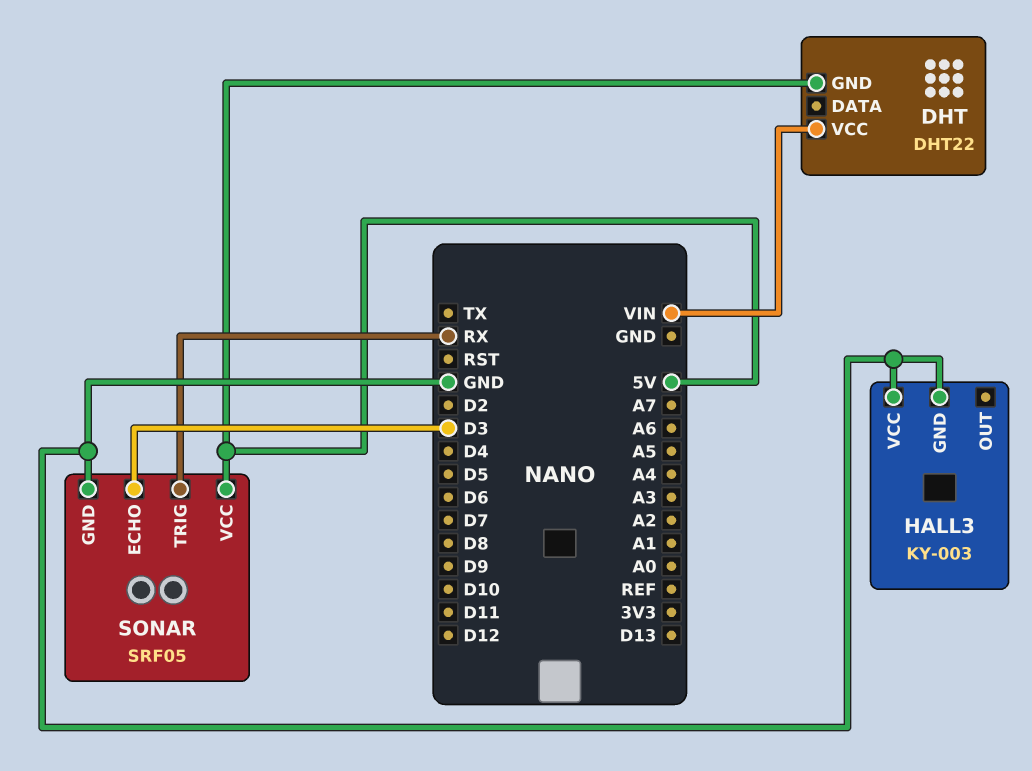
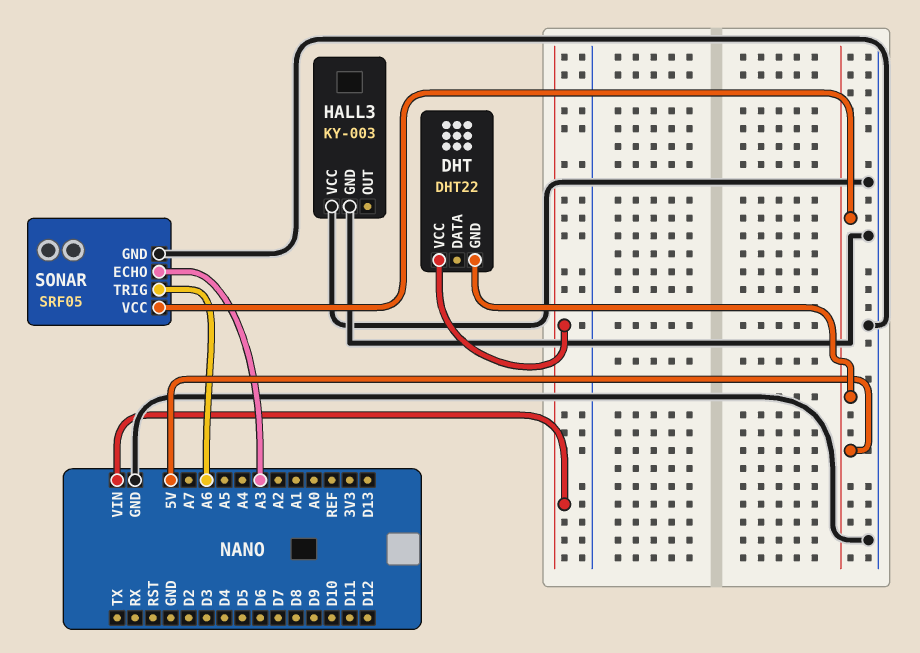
SONAR pin ECHO: D3 -> A3
SONAR pin TRIG: RX -> A6

